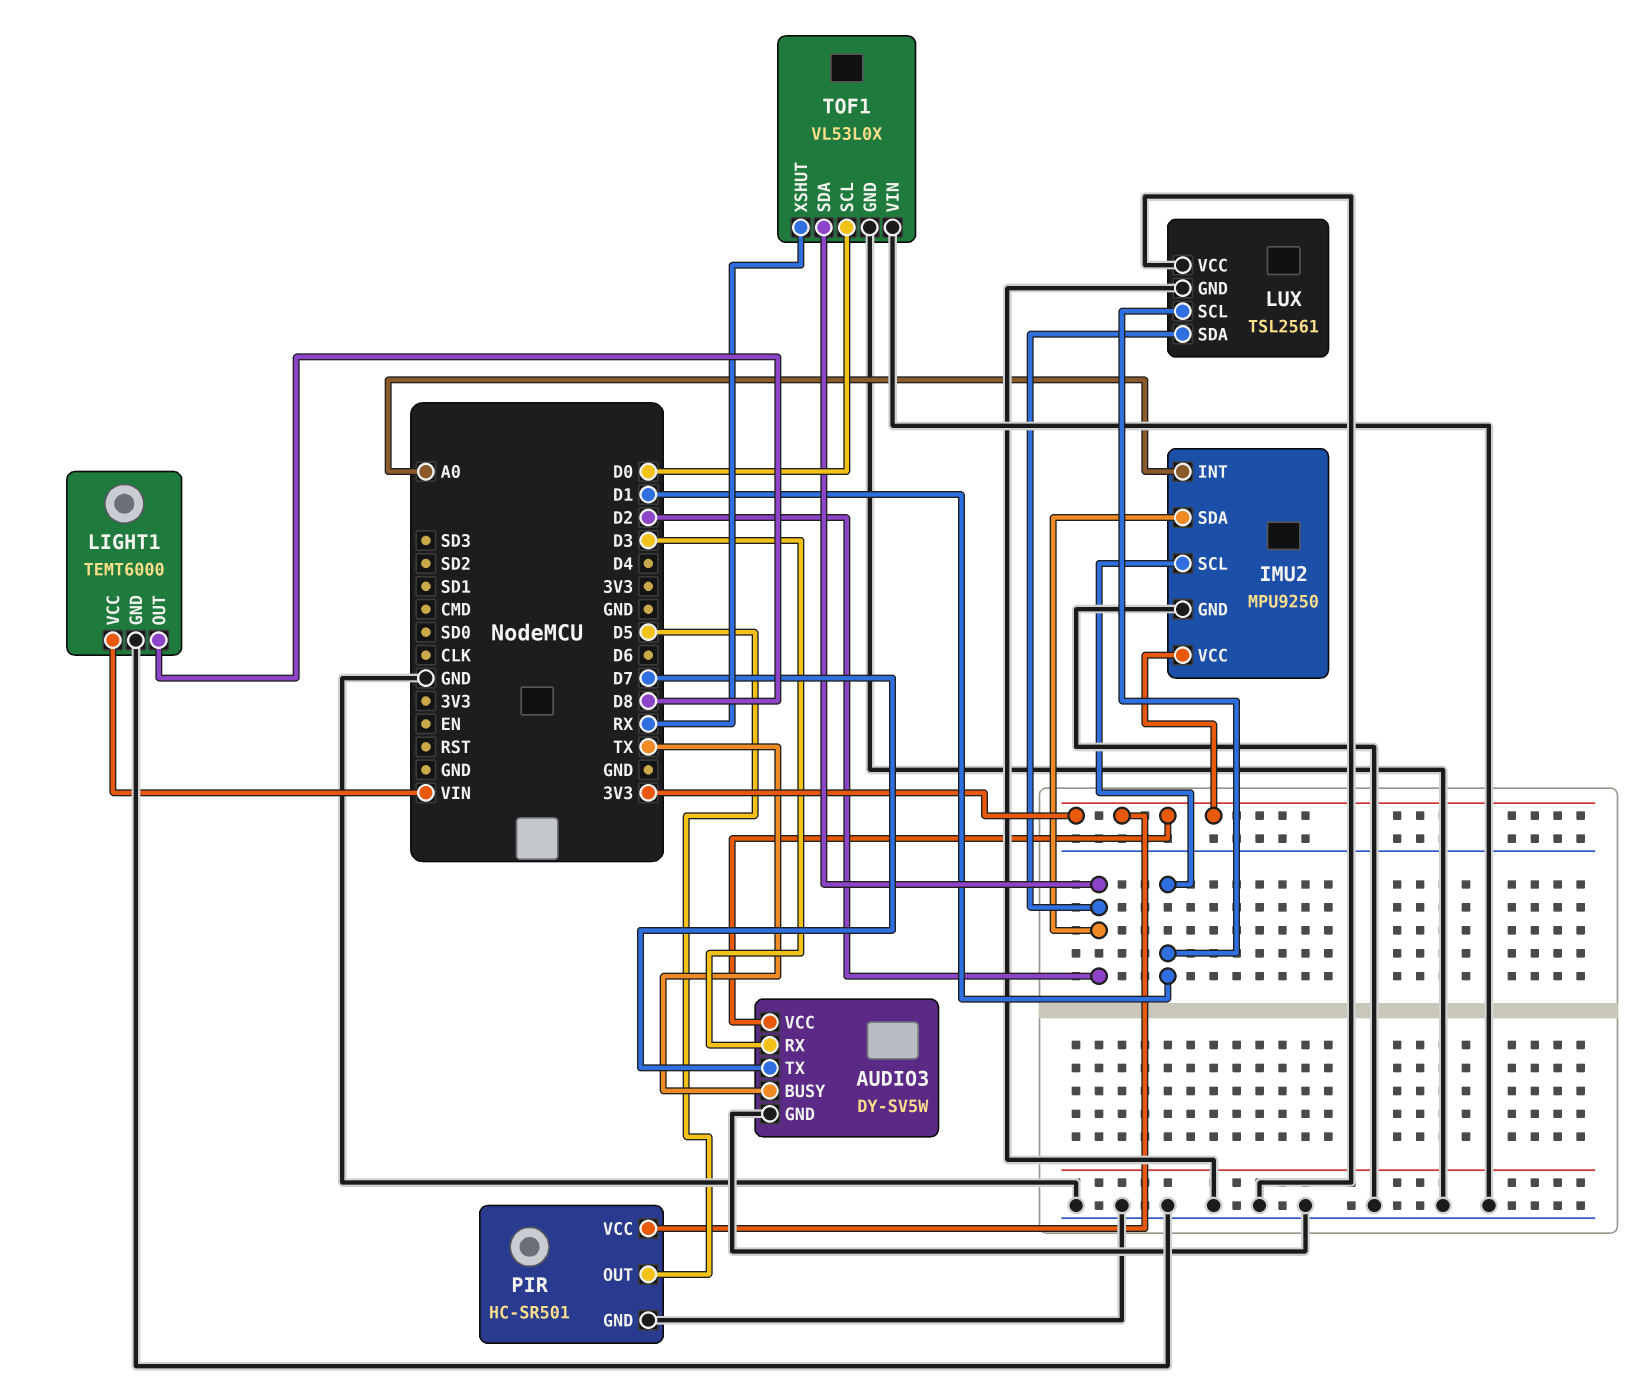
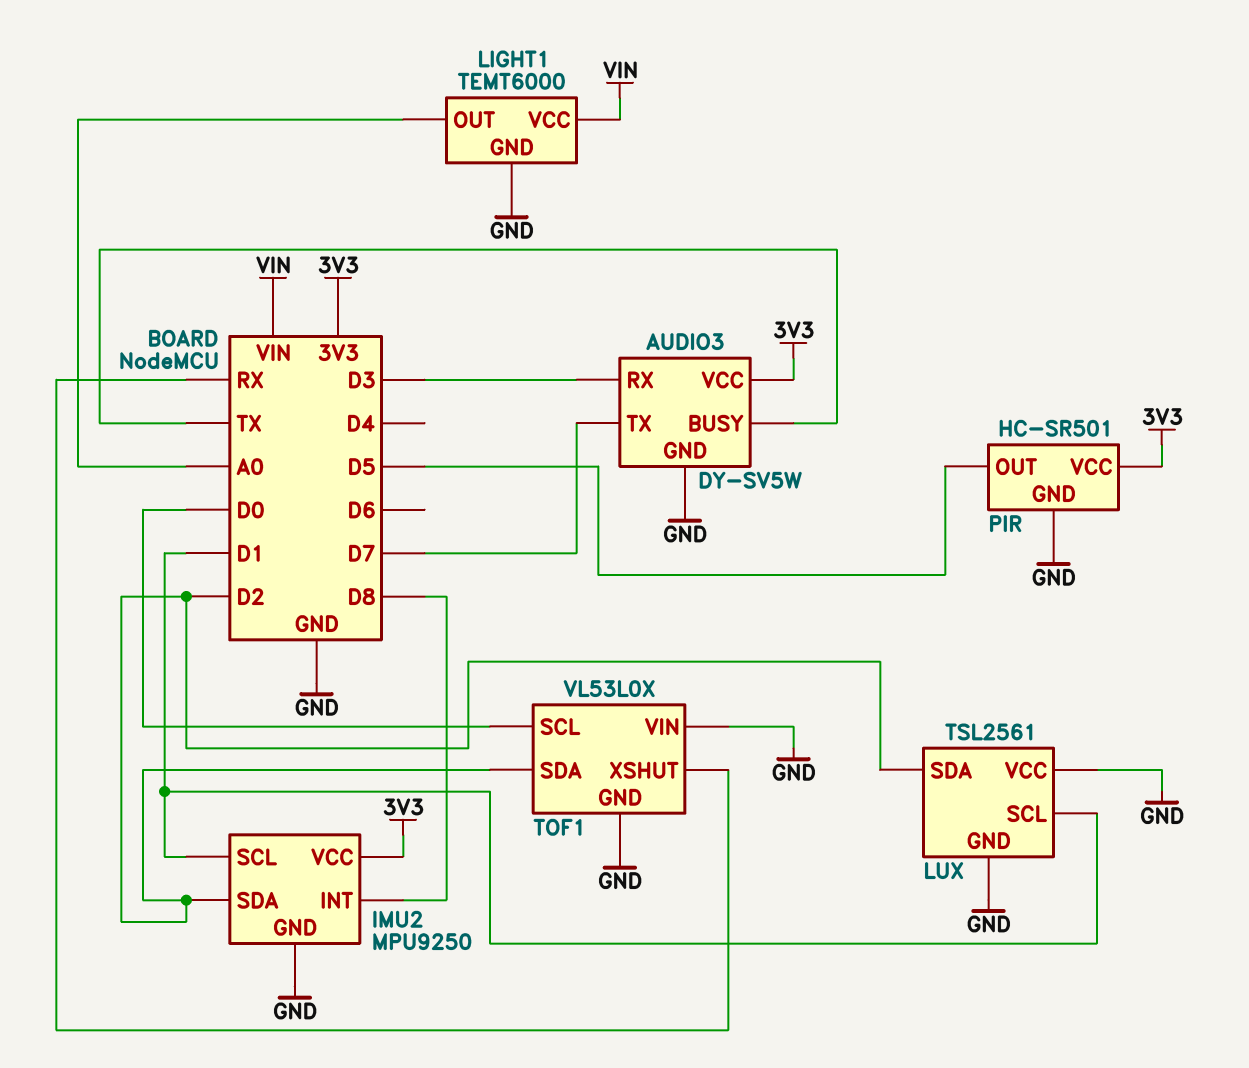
IMU2 pin INT: A0 -> D8
LIGHT1 pin OUT: D8 -> A0

